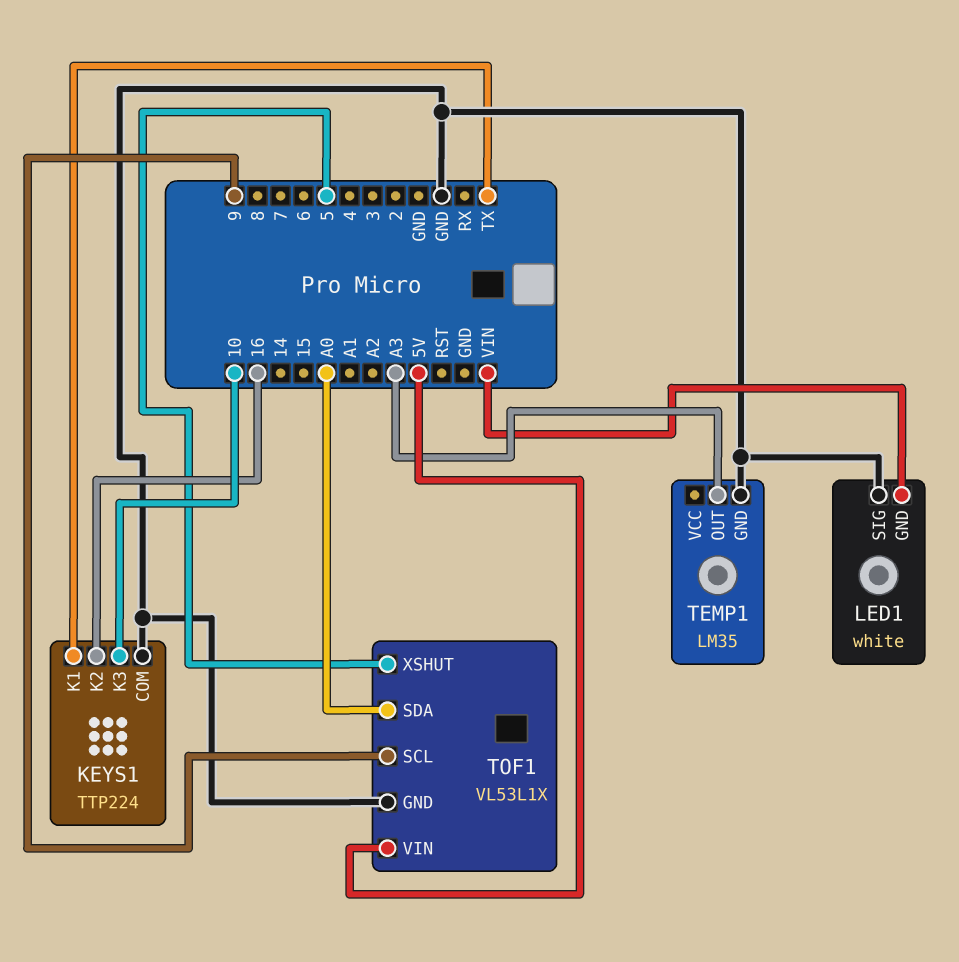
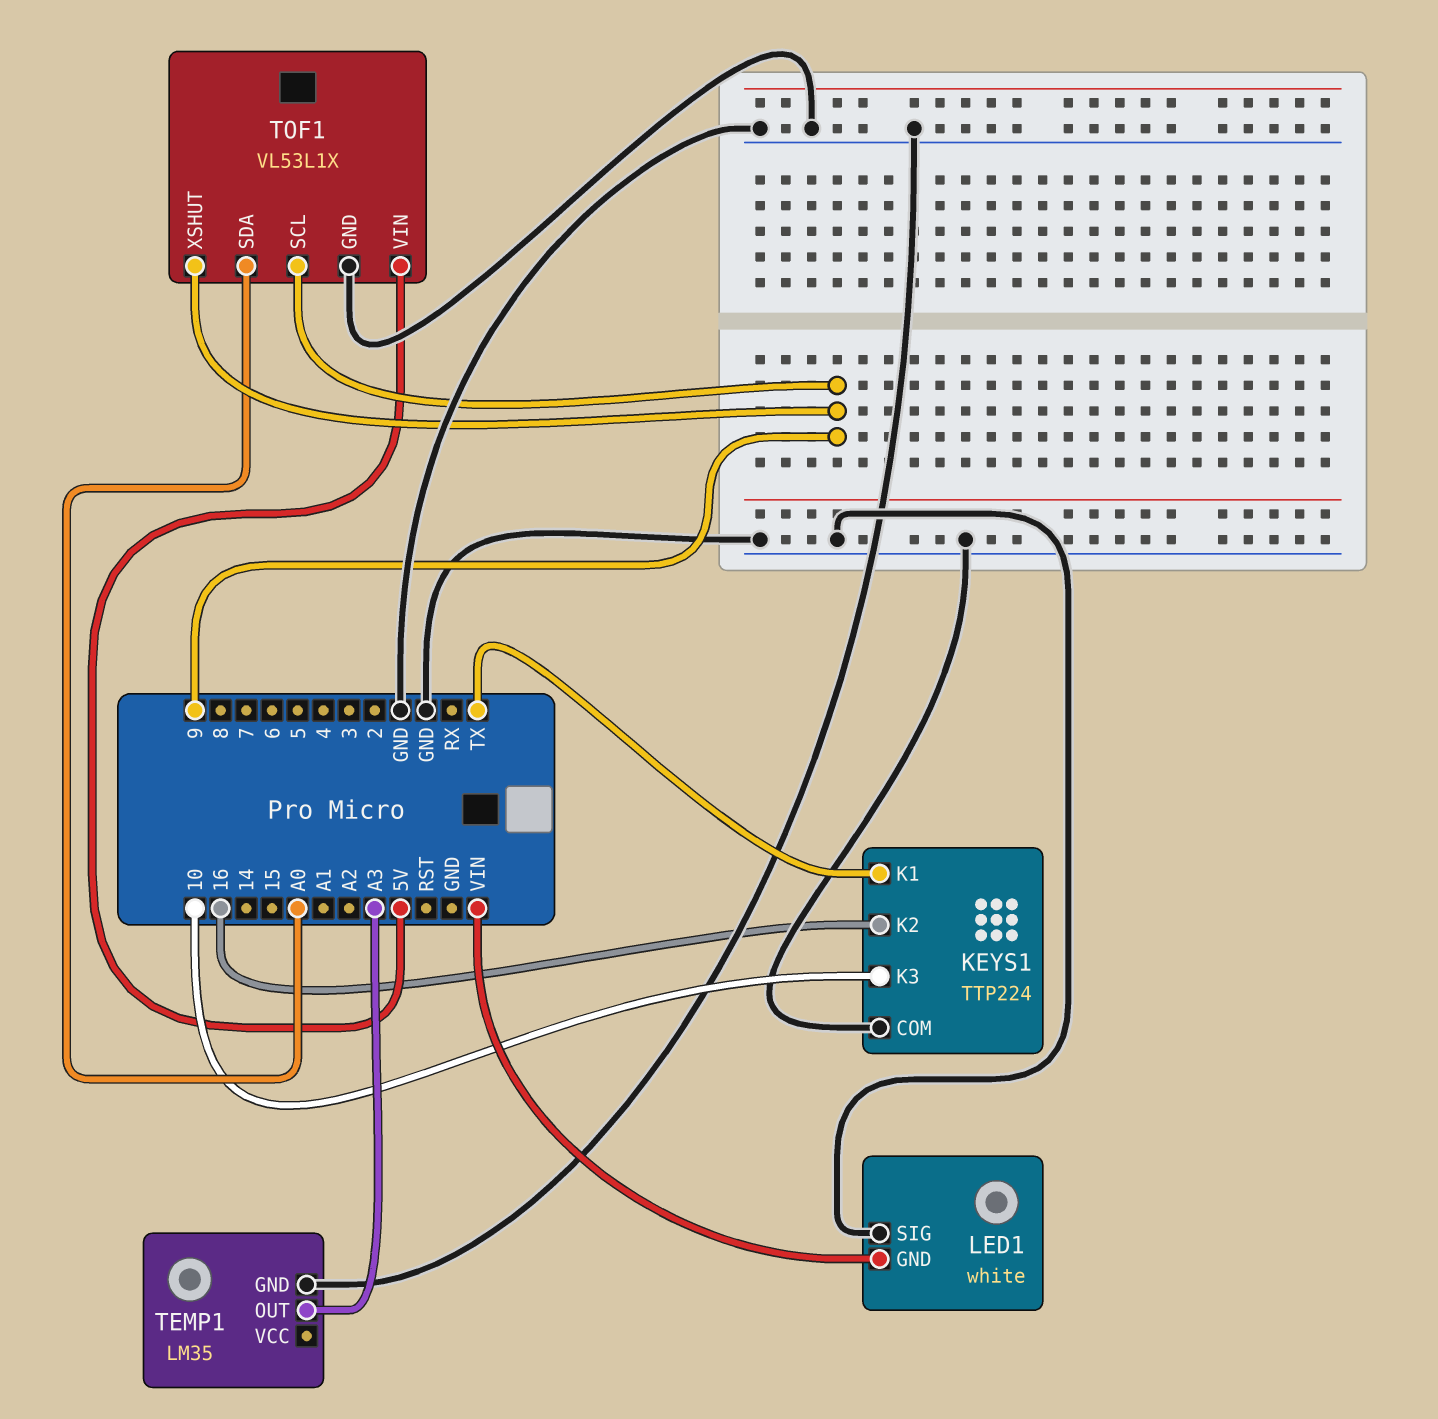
TOF1 pin XSHUT: 5 -> 9

